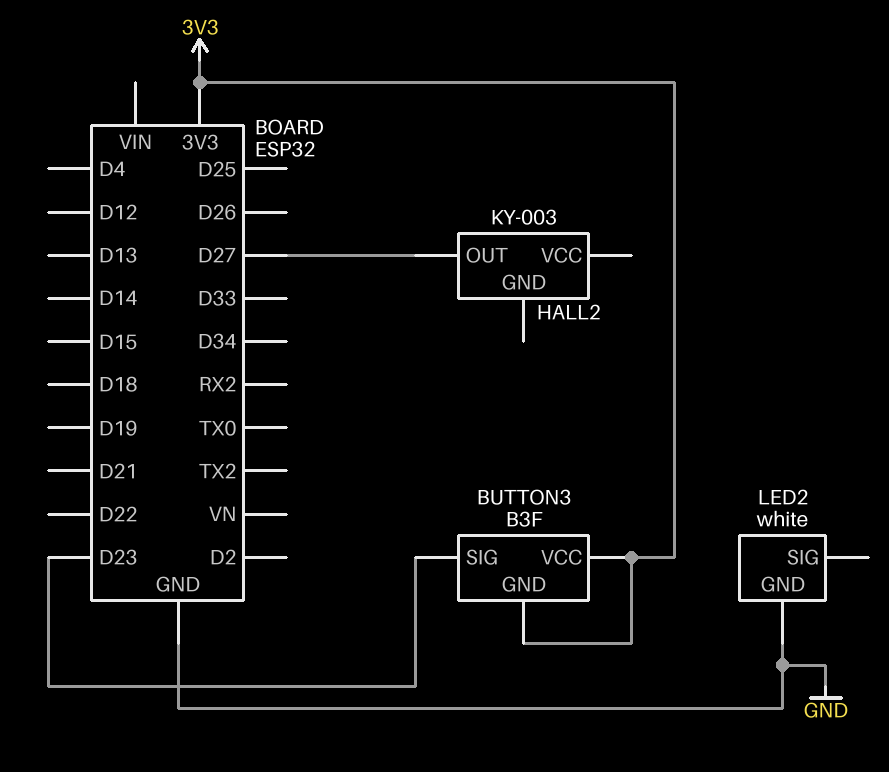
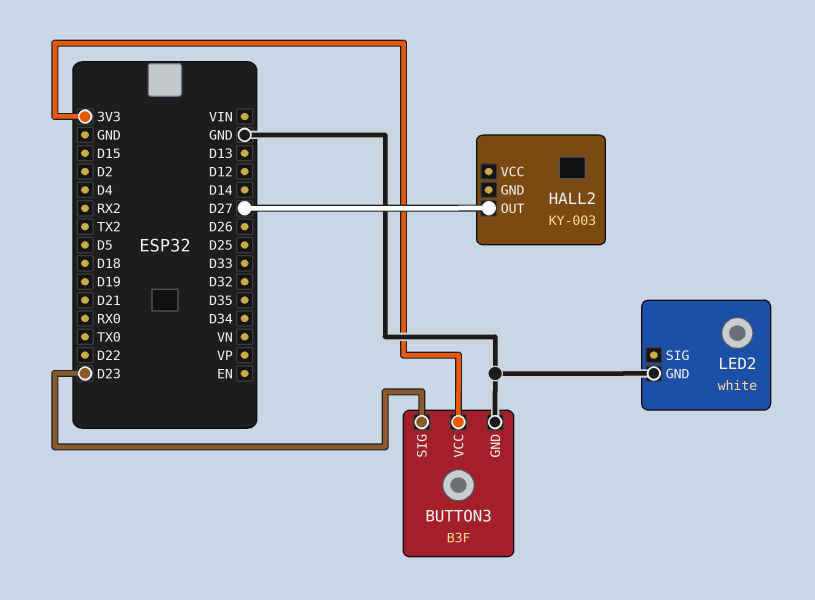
BUTTON3 pin GND: 3V3 -> GND

